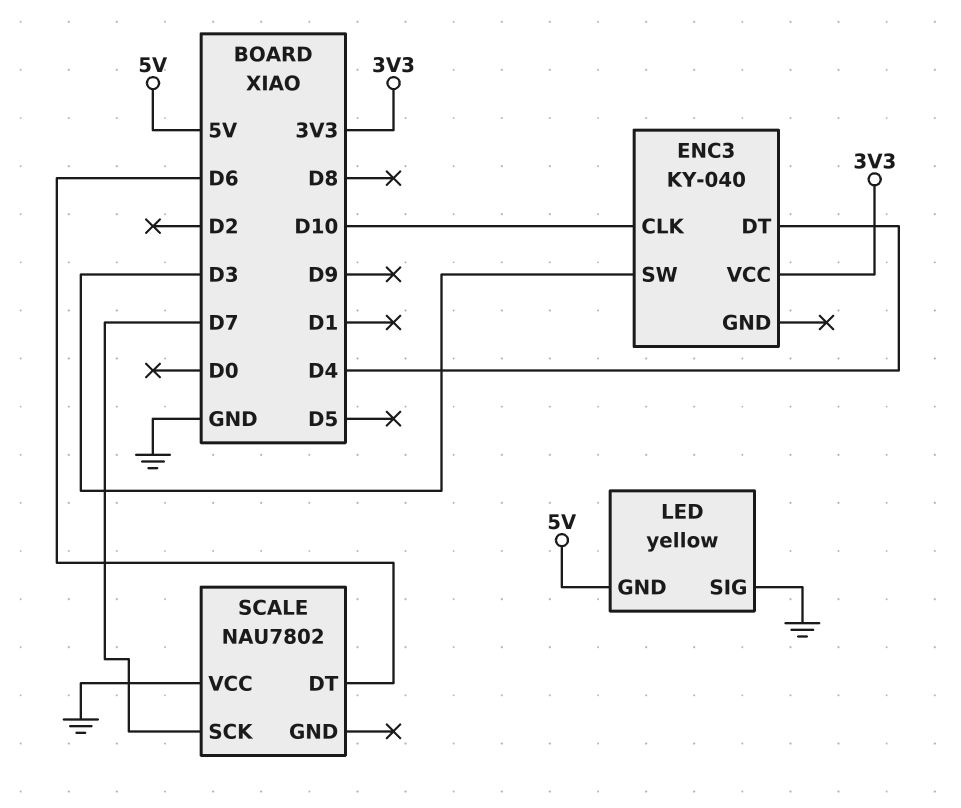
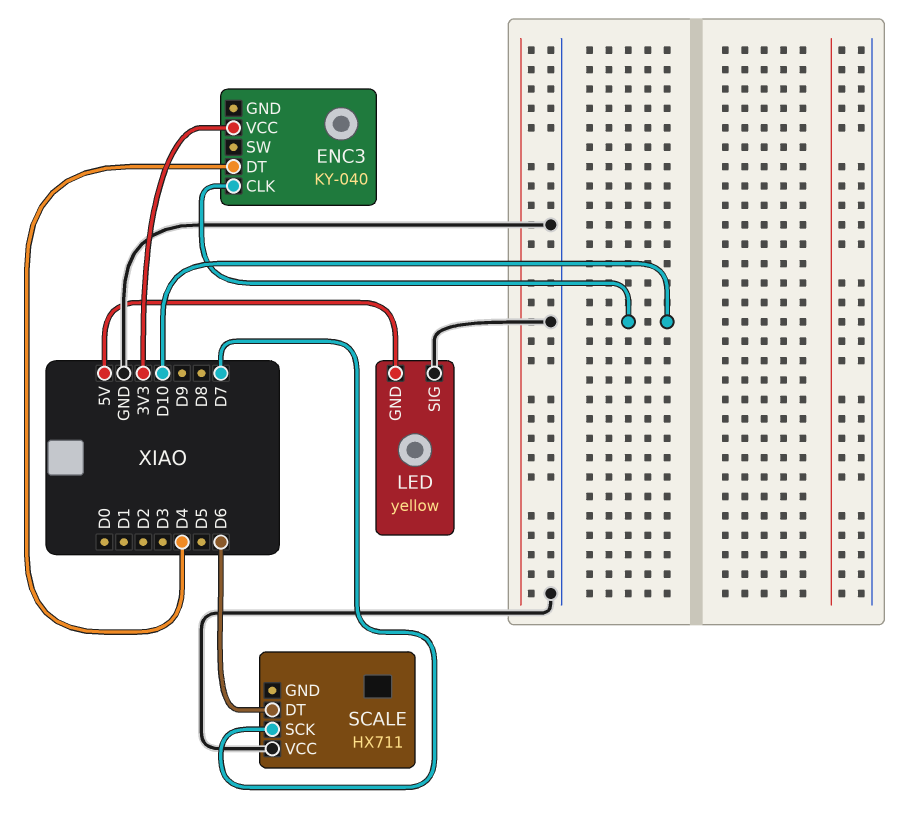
ENC3 pin SW: D3 -> none
SCALE: NAU7802 -> HX711

